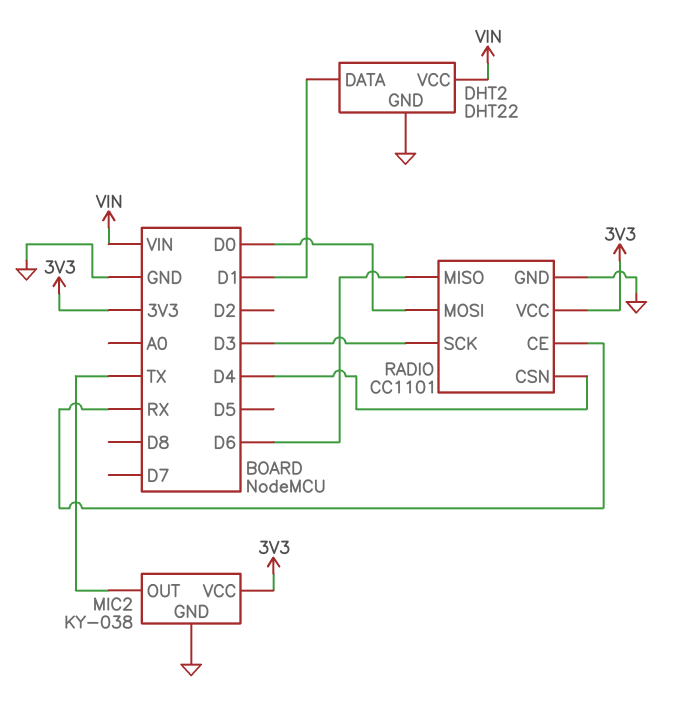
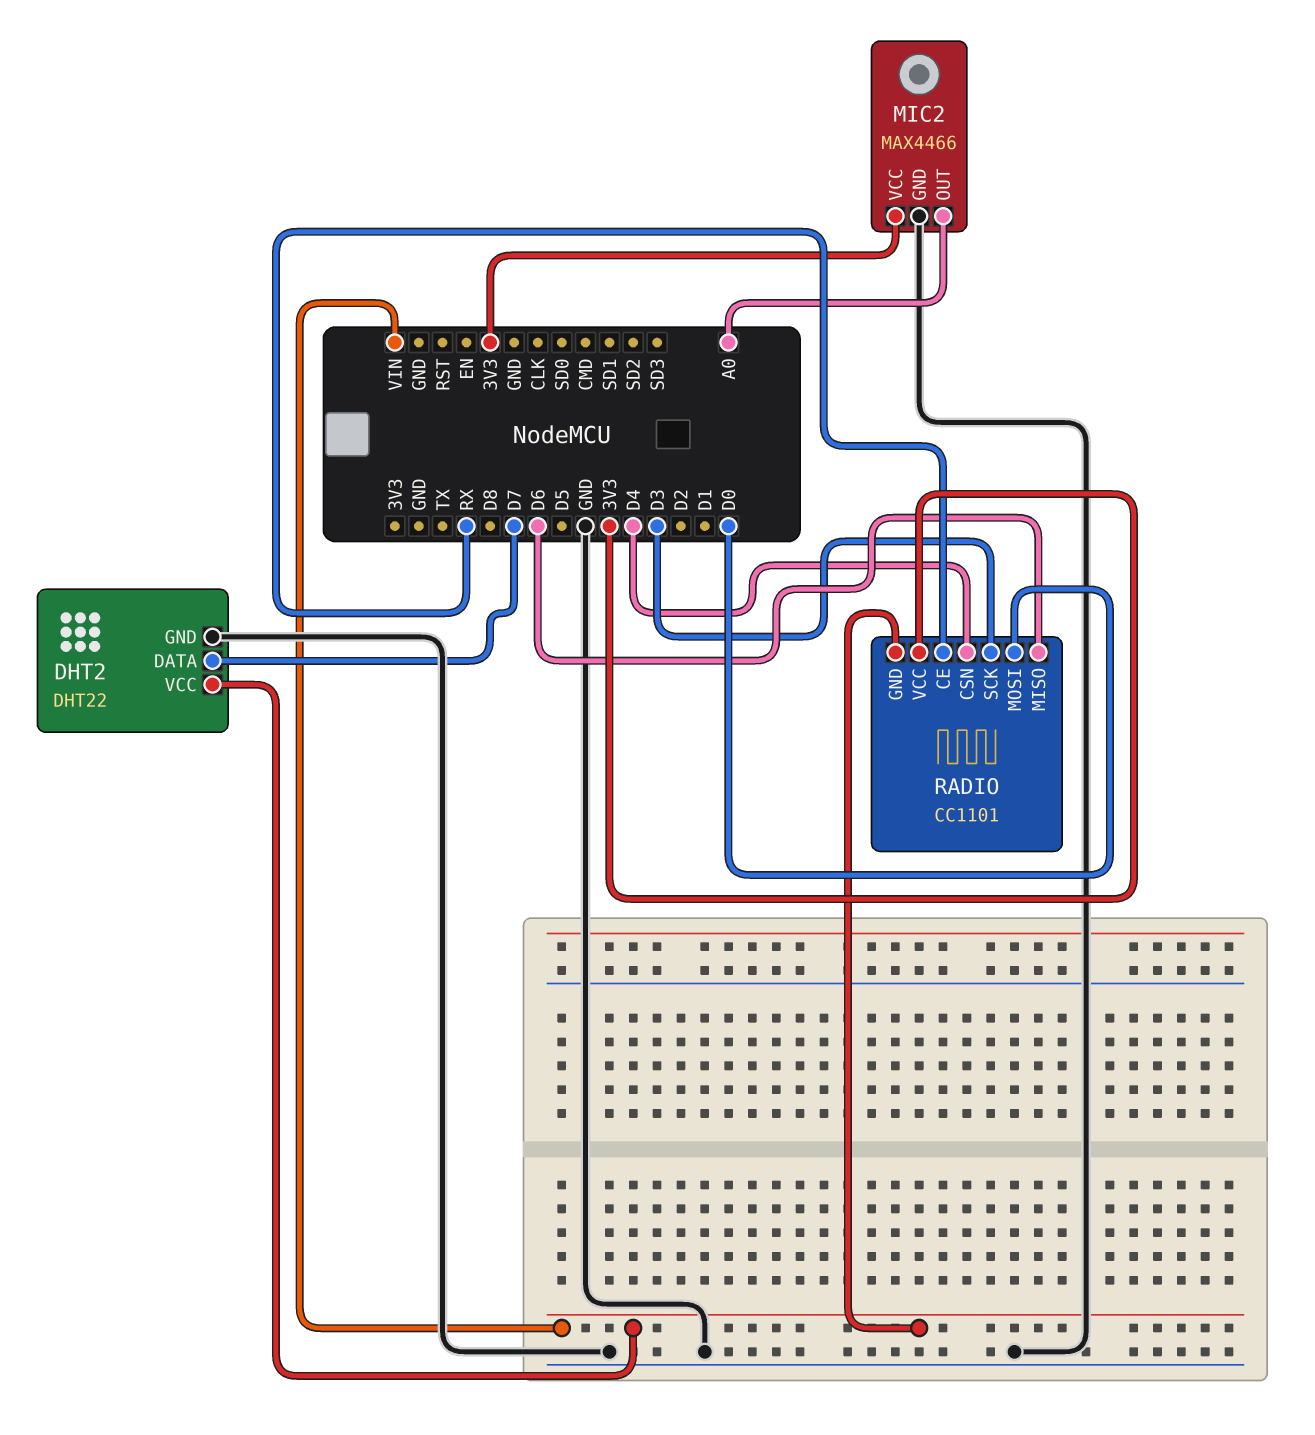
DHT2 pin DATA: D1 -> D7
MIC2: KY-038 -> MAX4466
MIC2 pin OUT: TX -> A0
RADIO pin GND: GND -> VIN

